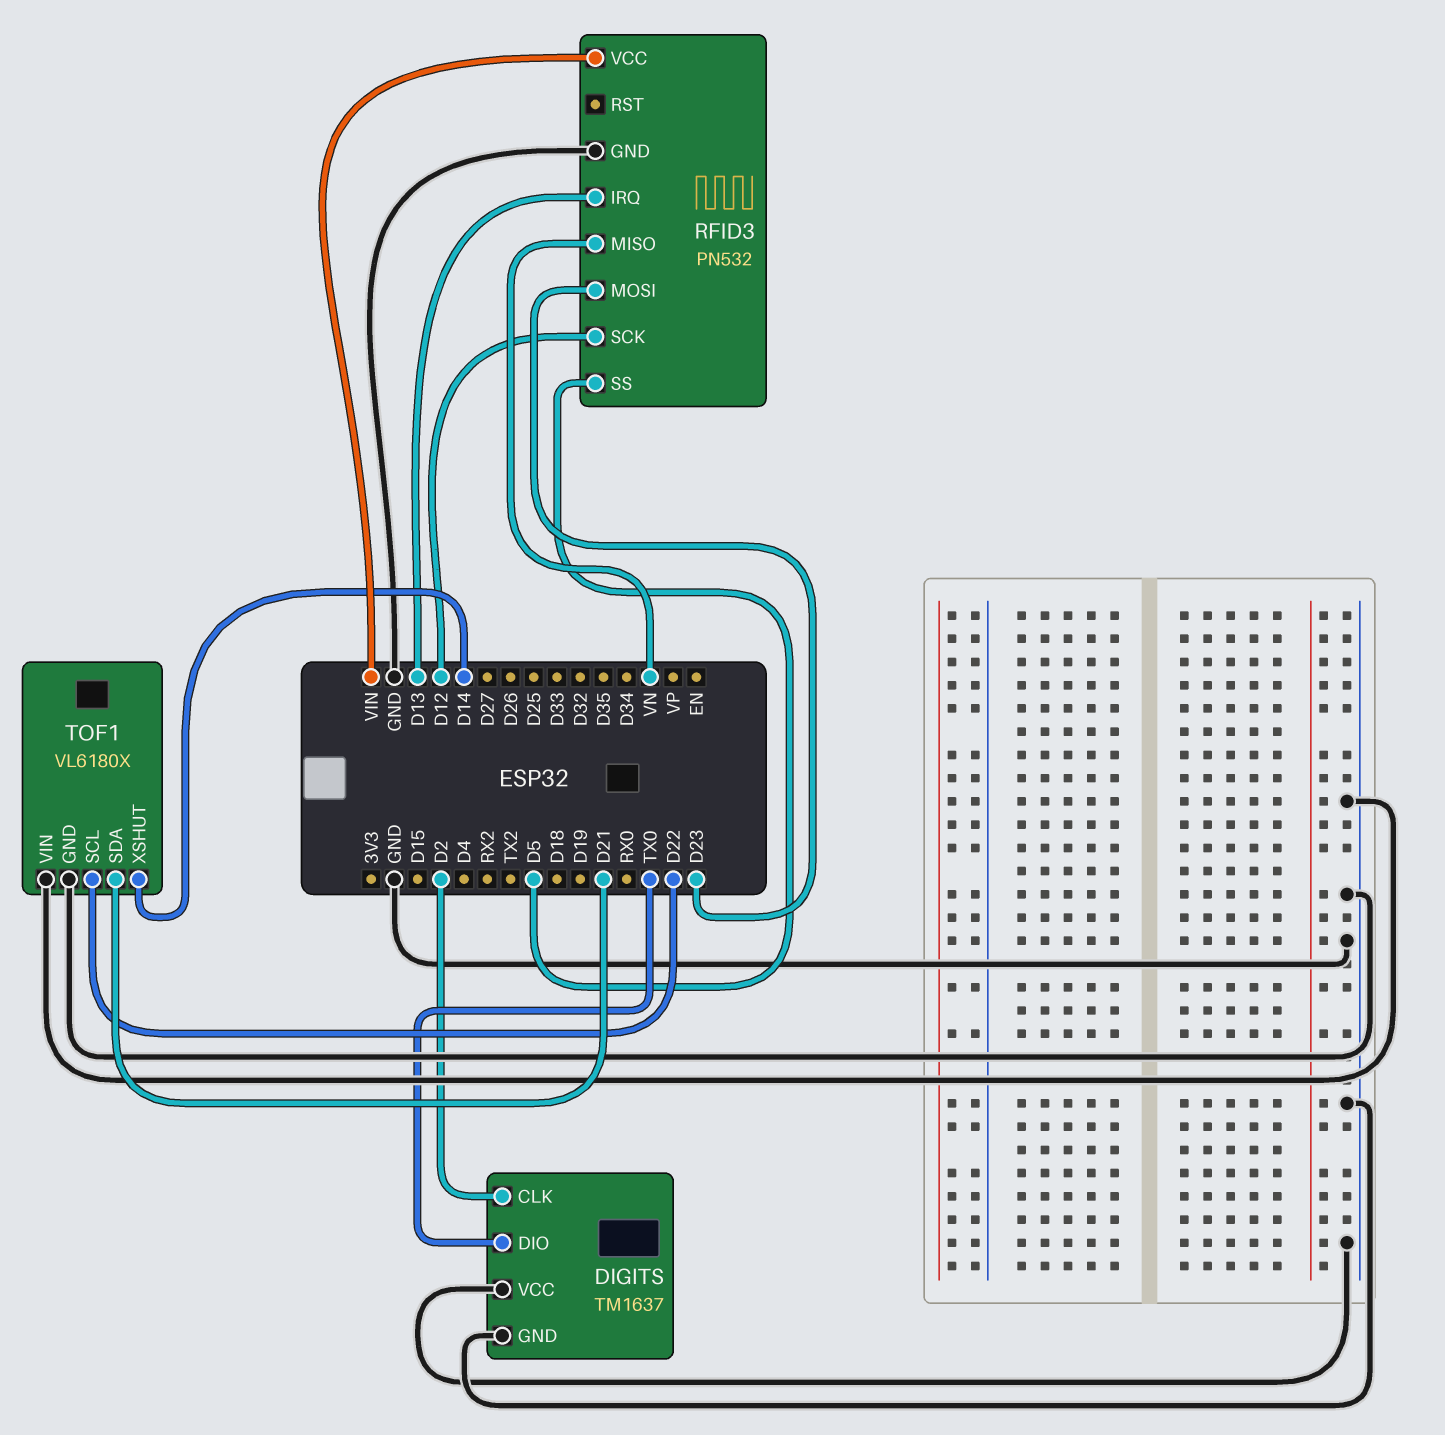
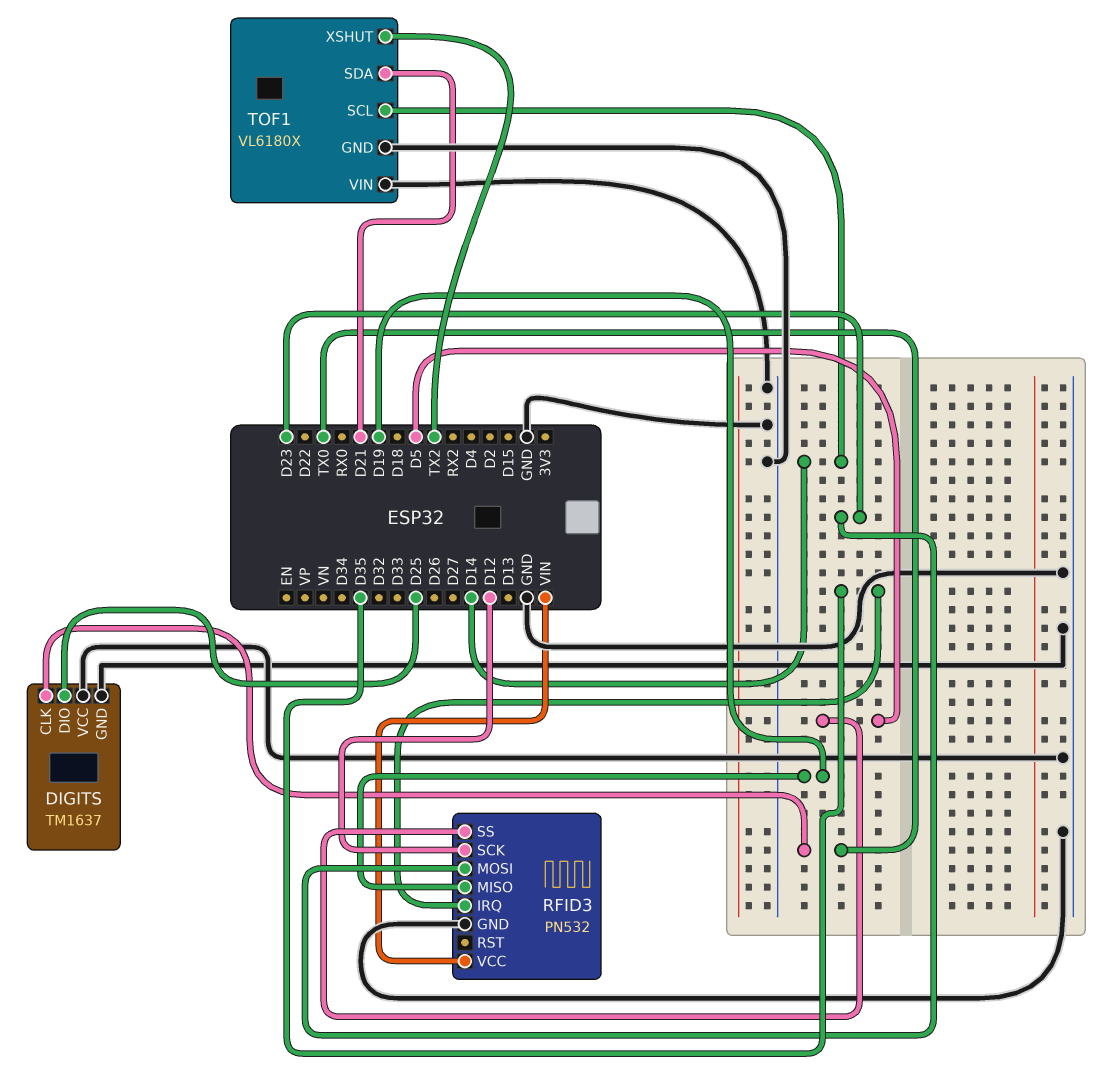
DIGITS pin CLK: D2 -> TX0
DIGITS pin DIO: TX0 -> D25
RFID3 pin IRQ: D13 -> D35
RFID3 pin MISO: VN -> D19
TOF1 pin SCL: D22 -> D14
TOF1 pin XSHUT: D14 -> TX2

